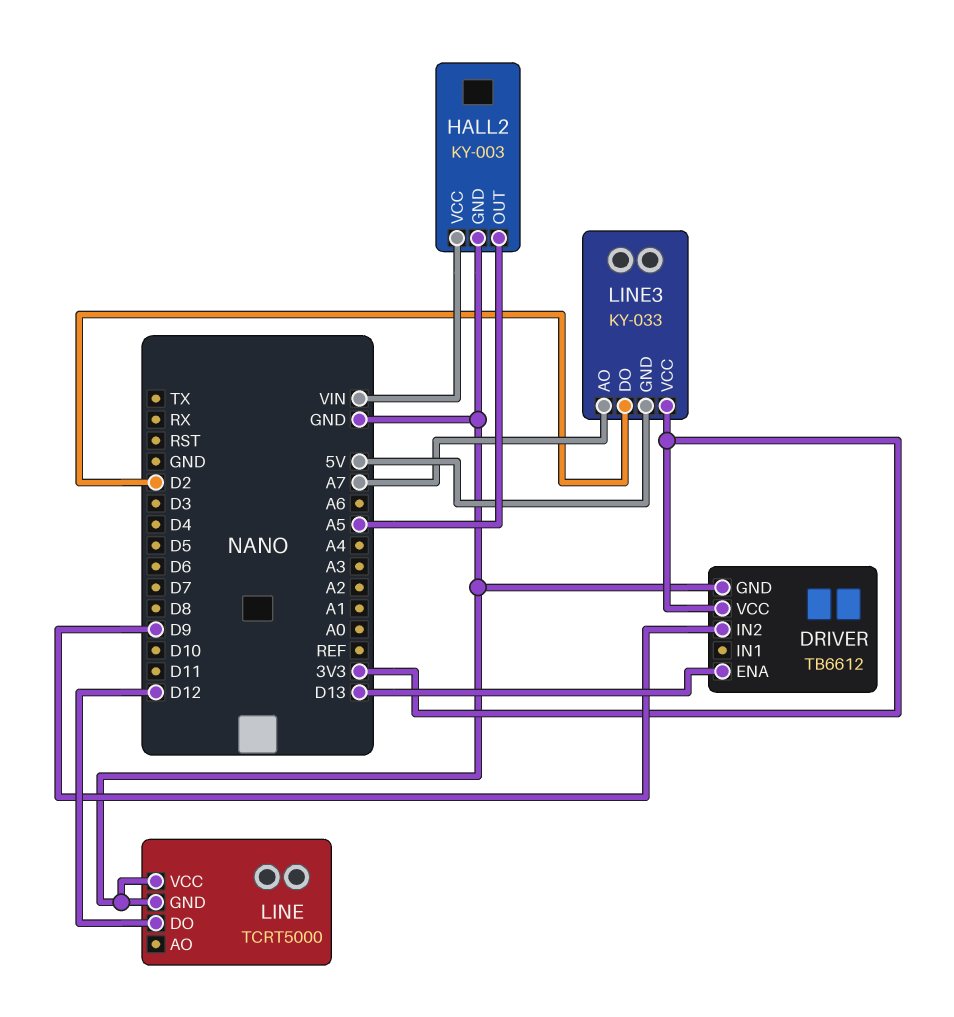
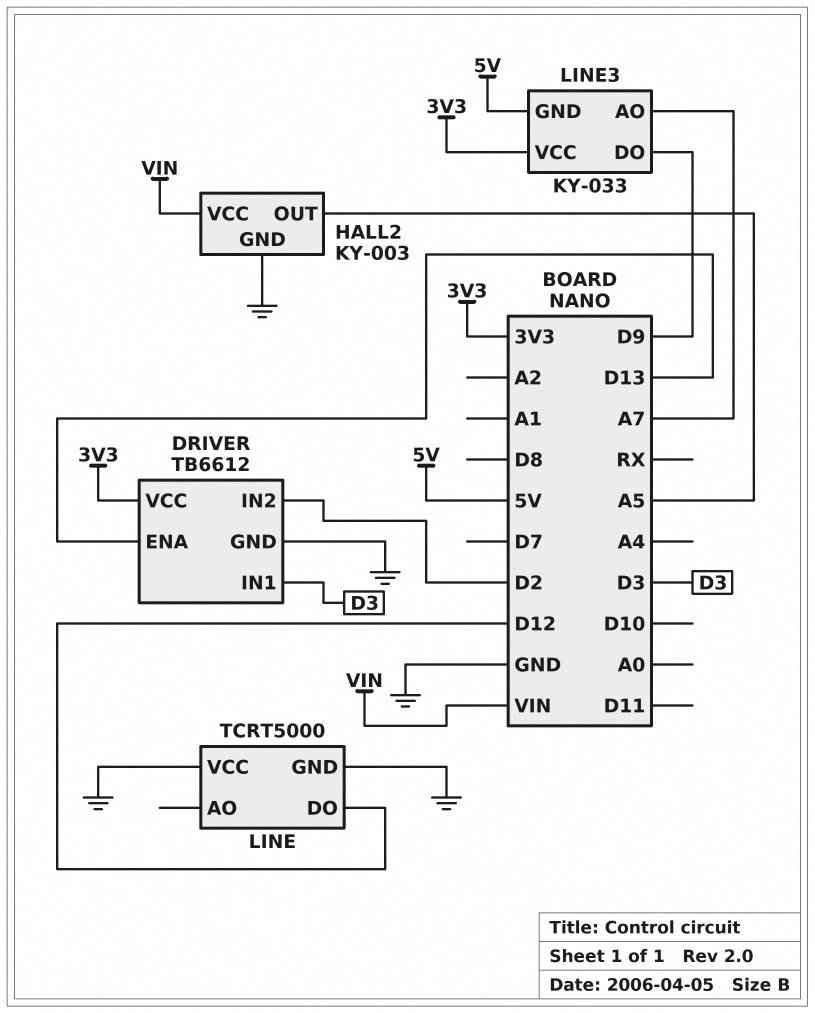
DRIVER pin IN1: none -> D3
DRIVER pin IN2: D9 -> D2
LINE3 pin DO: D2 -> D9

